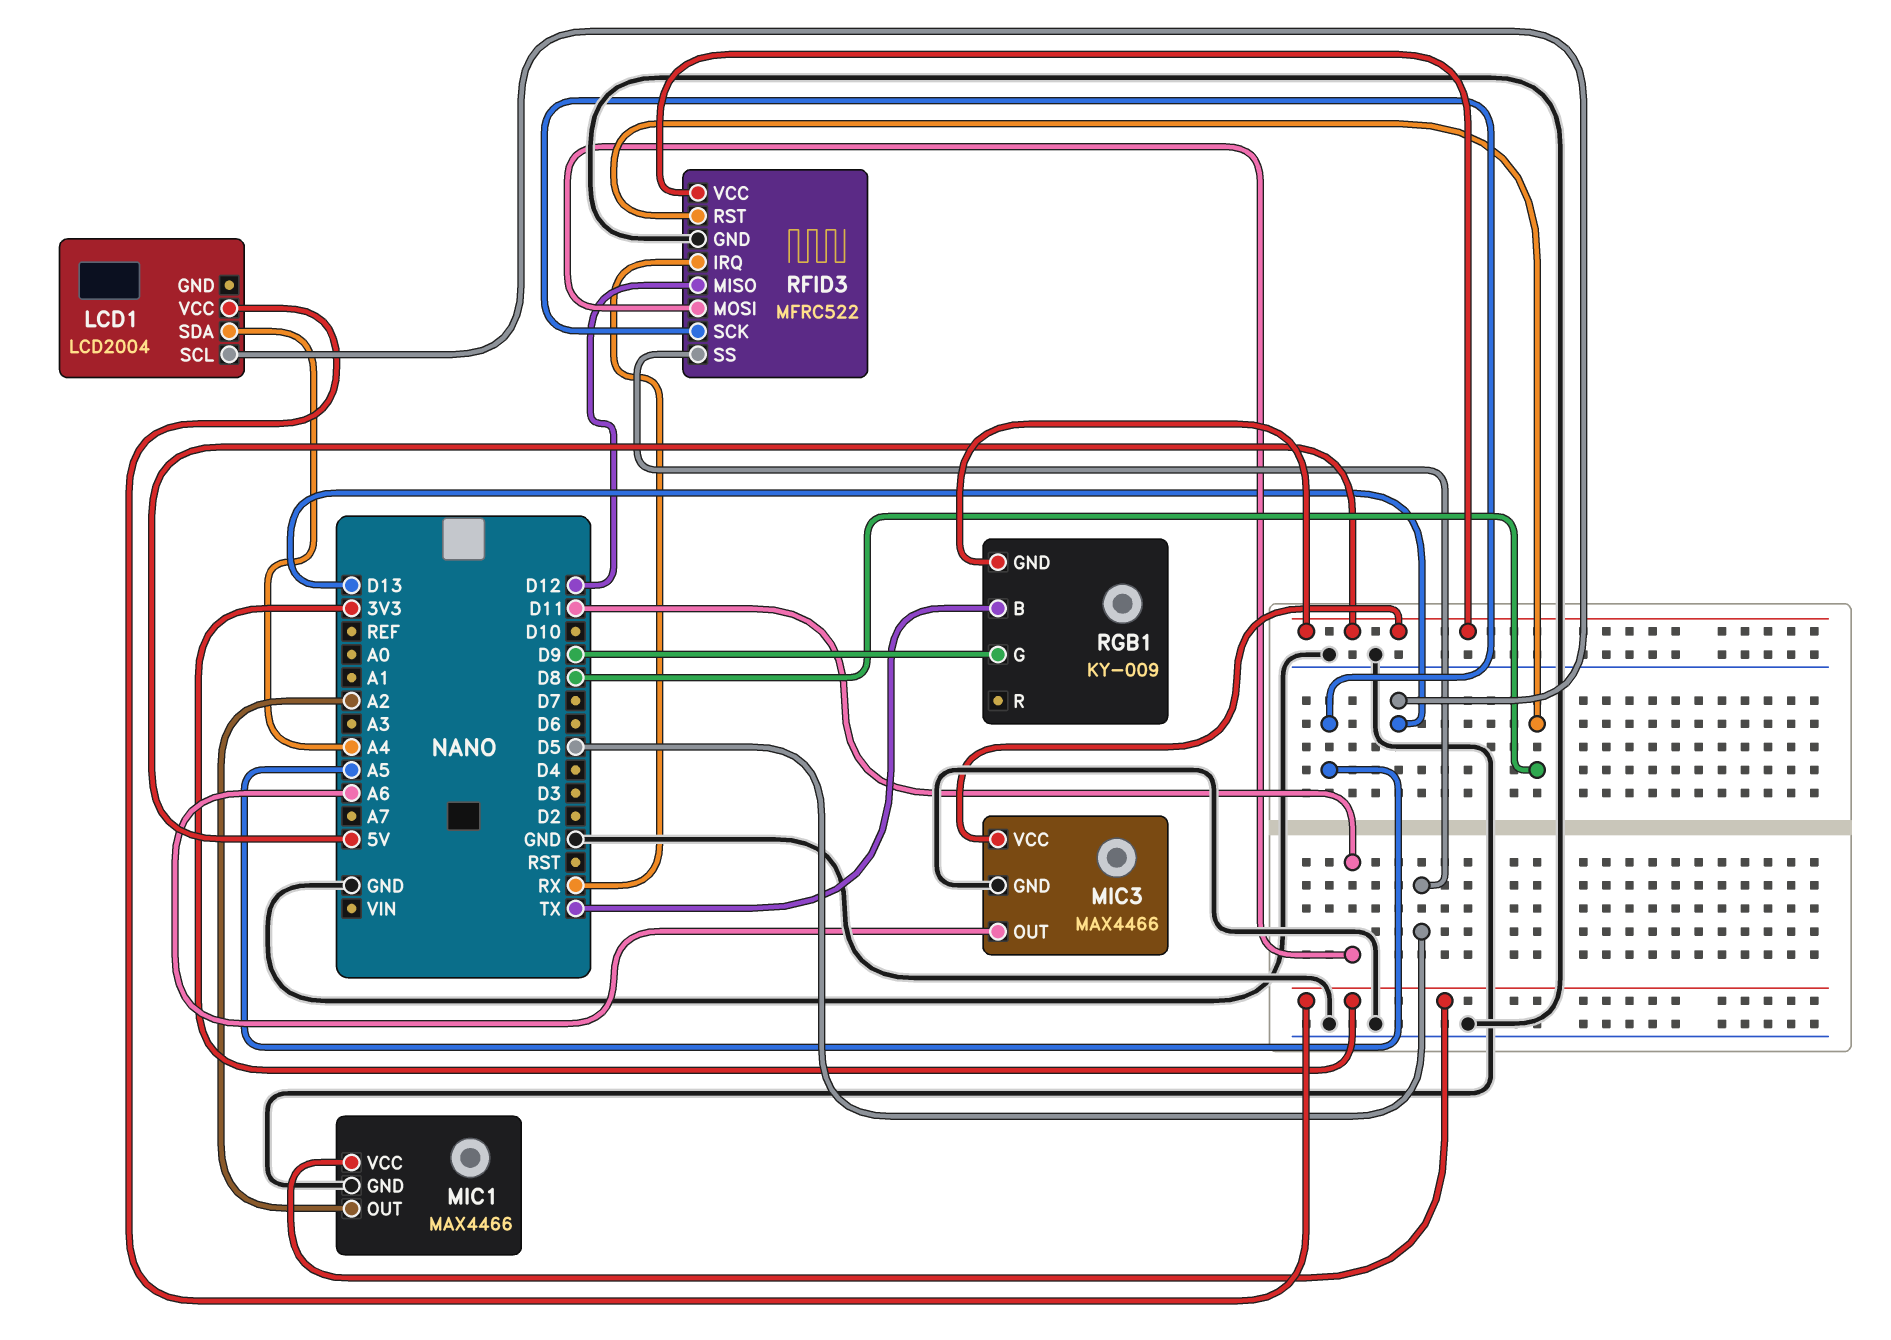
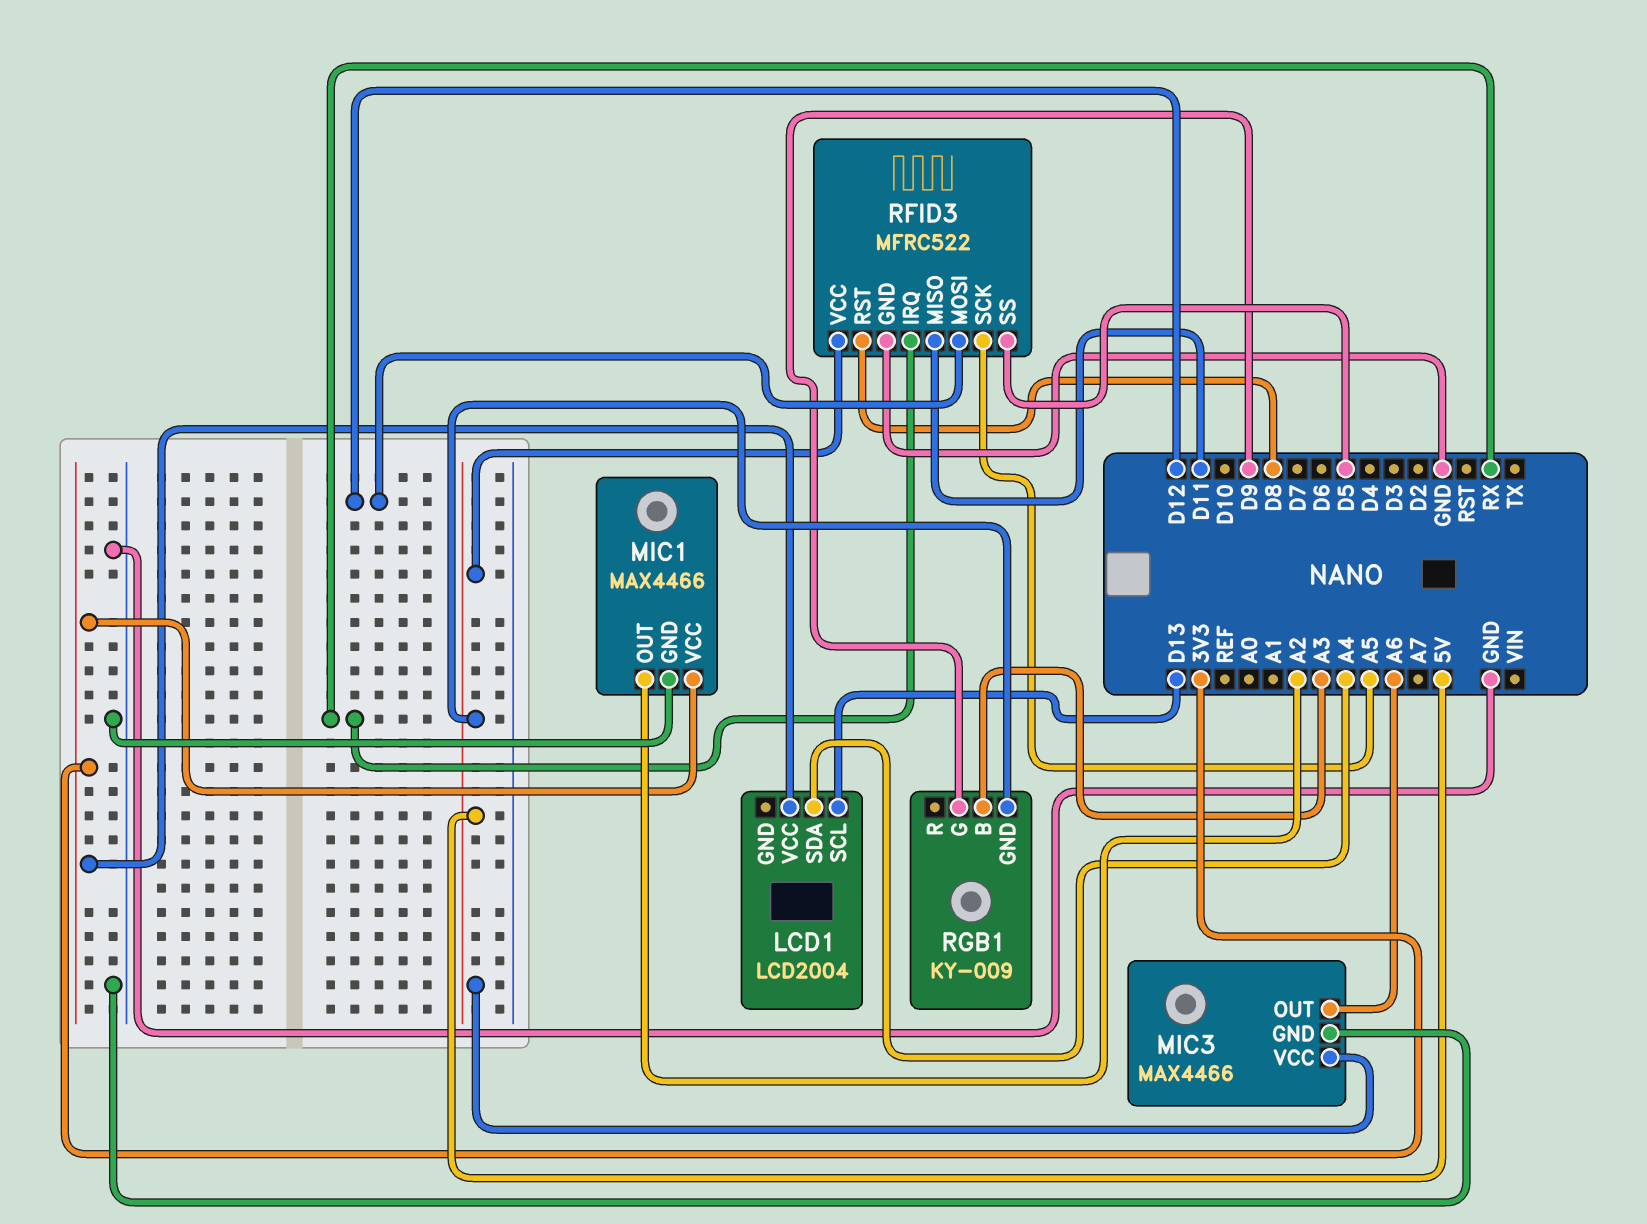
RFID3 pin MISO: D12 -> D11
RFID3 pin MOSI: D11 -> D12
RGB1 pin B: TX -> A3

